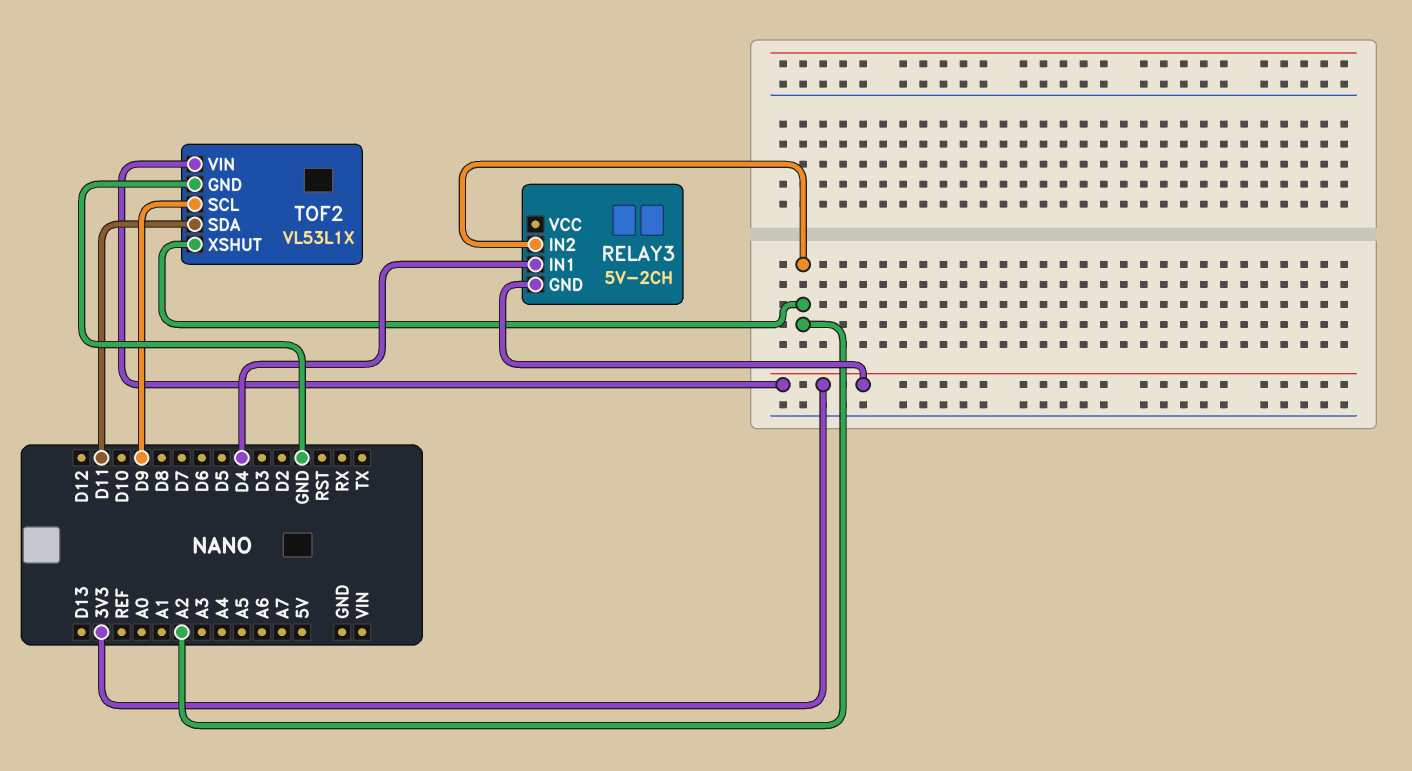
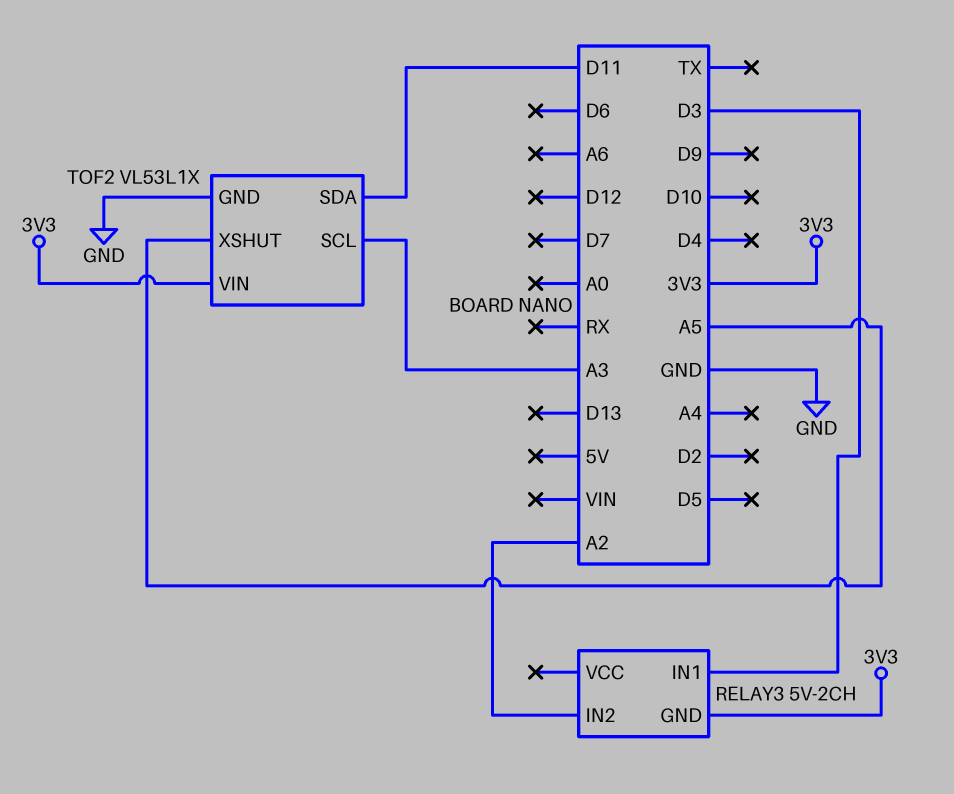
RELAY3 pin IN1: D4 -> D3
TOF2 pin SCL: D9 -> A3
TOF2 pin XSHUT: A2 -> A5

